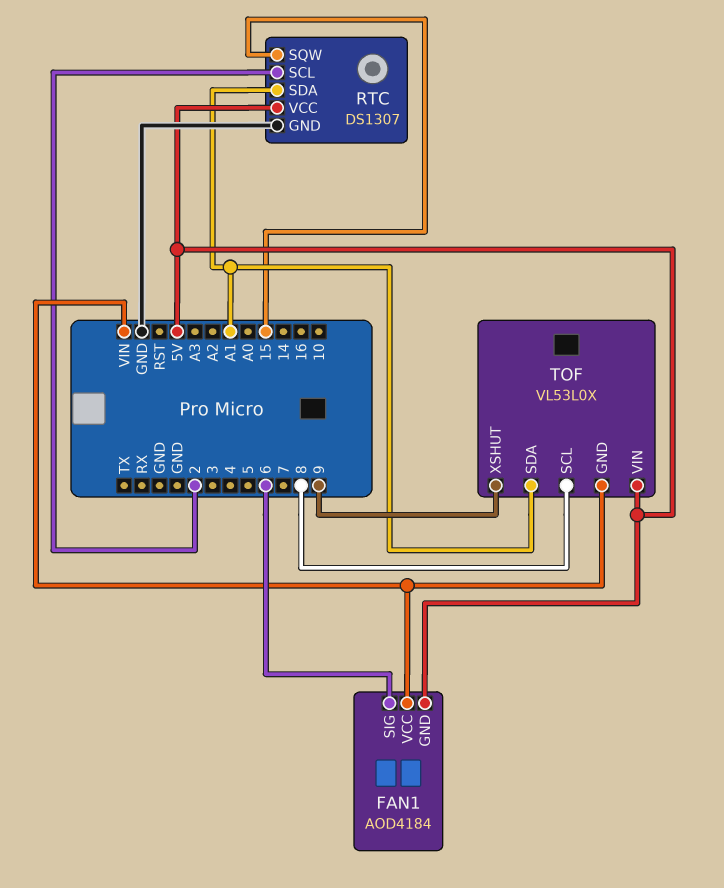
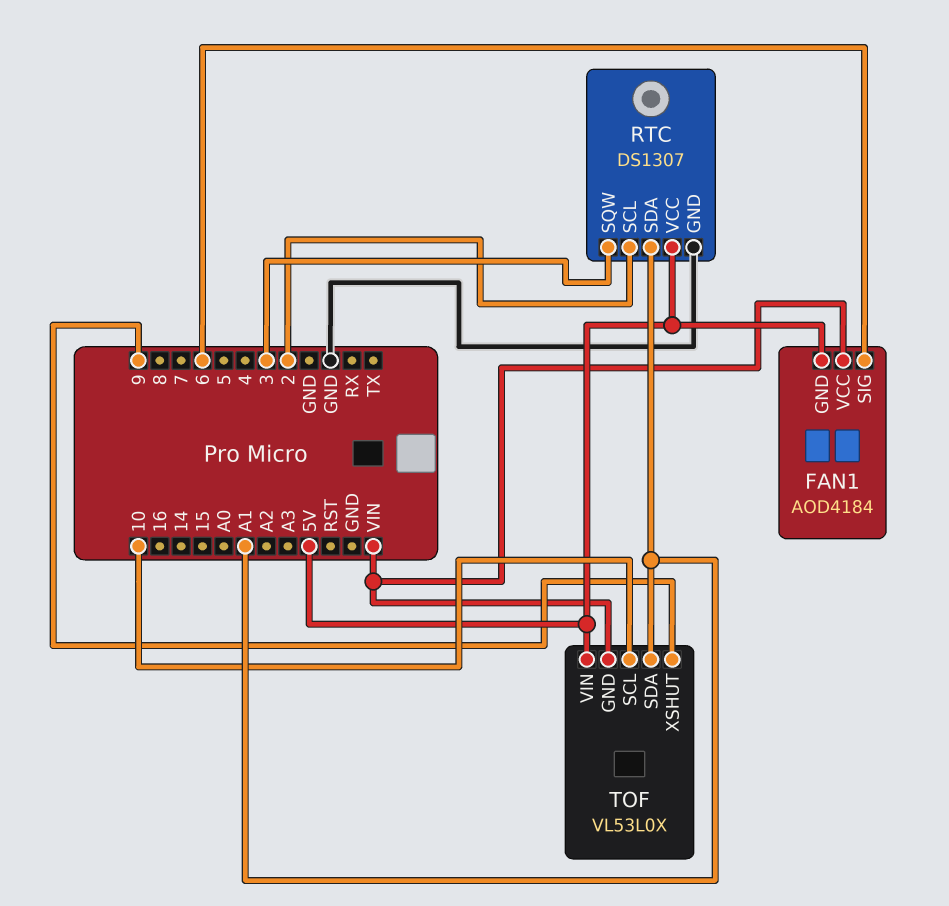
RTC pin SQW: 15 -> 3
TOF pin SCL: 8 -> 10

